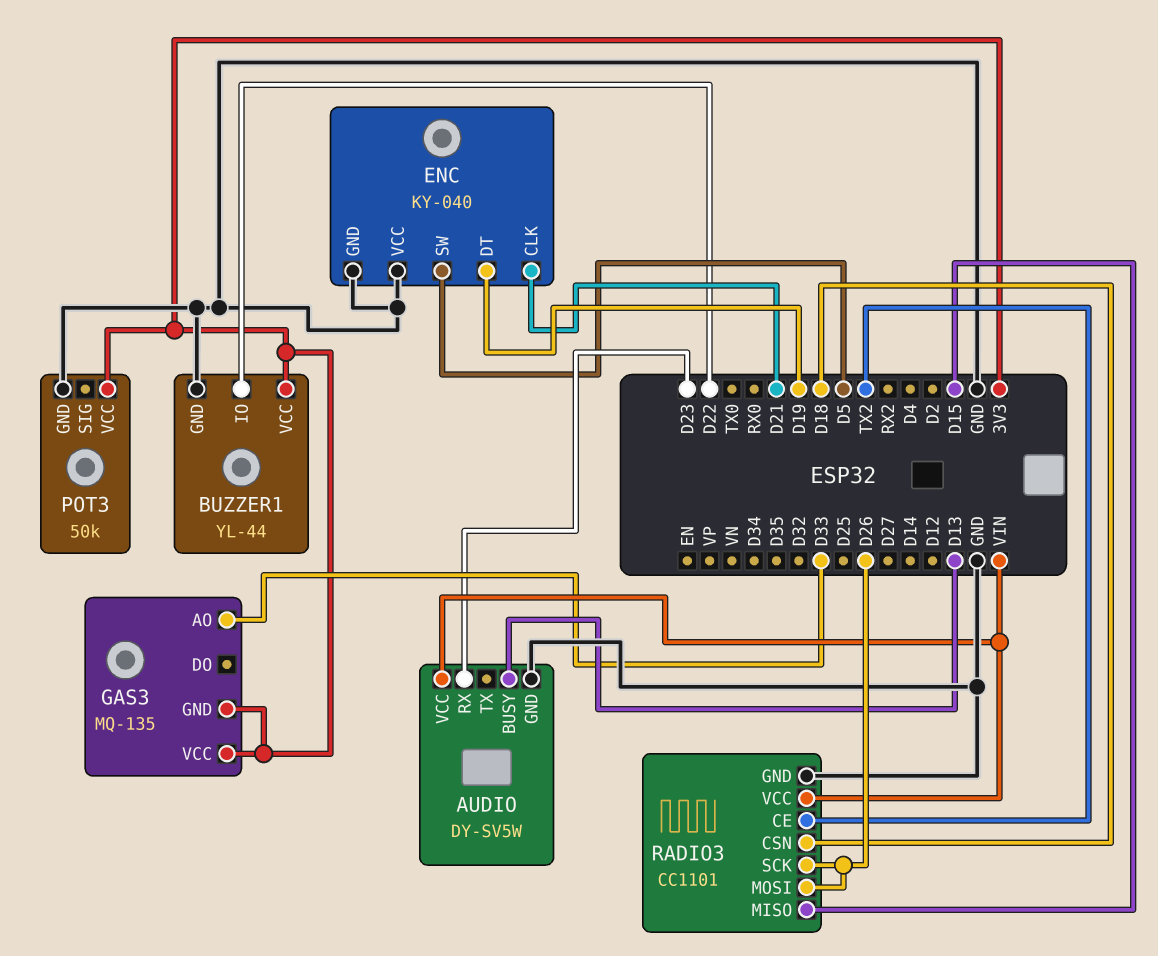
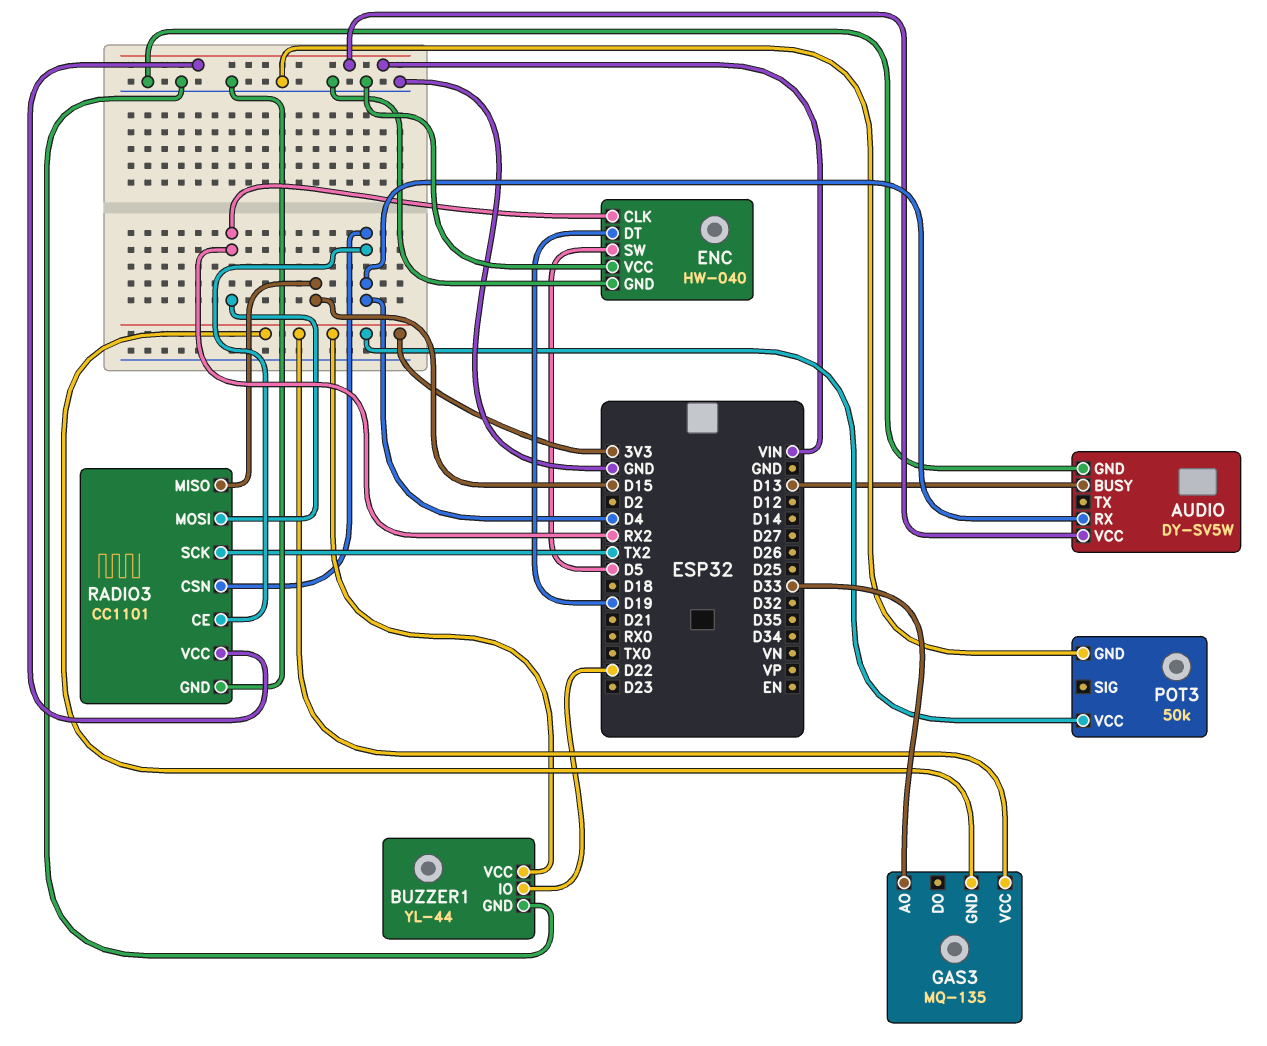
AUDIO pin RX: D23 -> D4
ENC: KY-040 -> HW-040
ENC pin CLK: D21 -> RX2
RADIO3 pin CE: TX2 -> D4
RADIO3 pin CSN: D18 -> D4
RADIO3 pin MOSI: D26 -> RX2
RADIO3 pin SCK: D26 -> TX2

